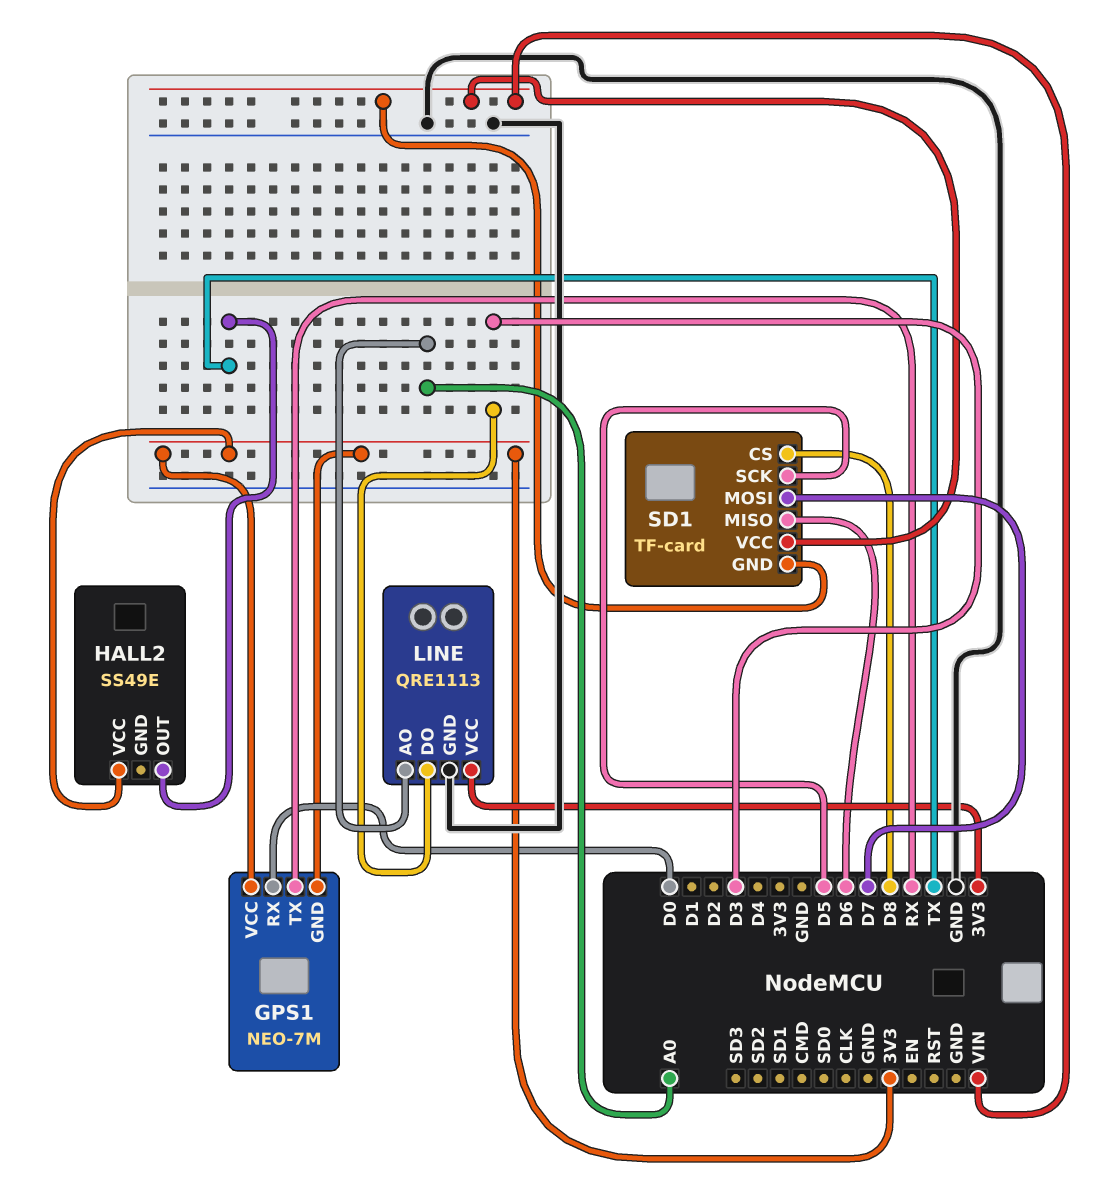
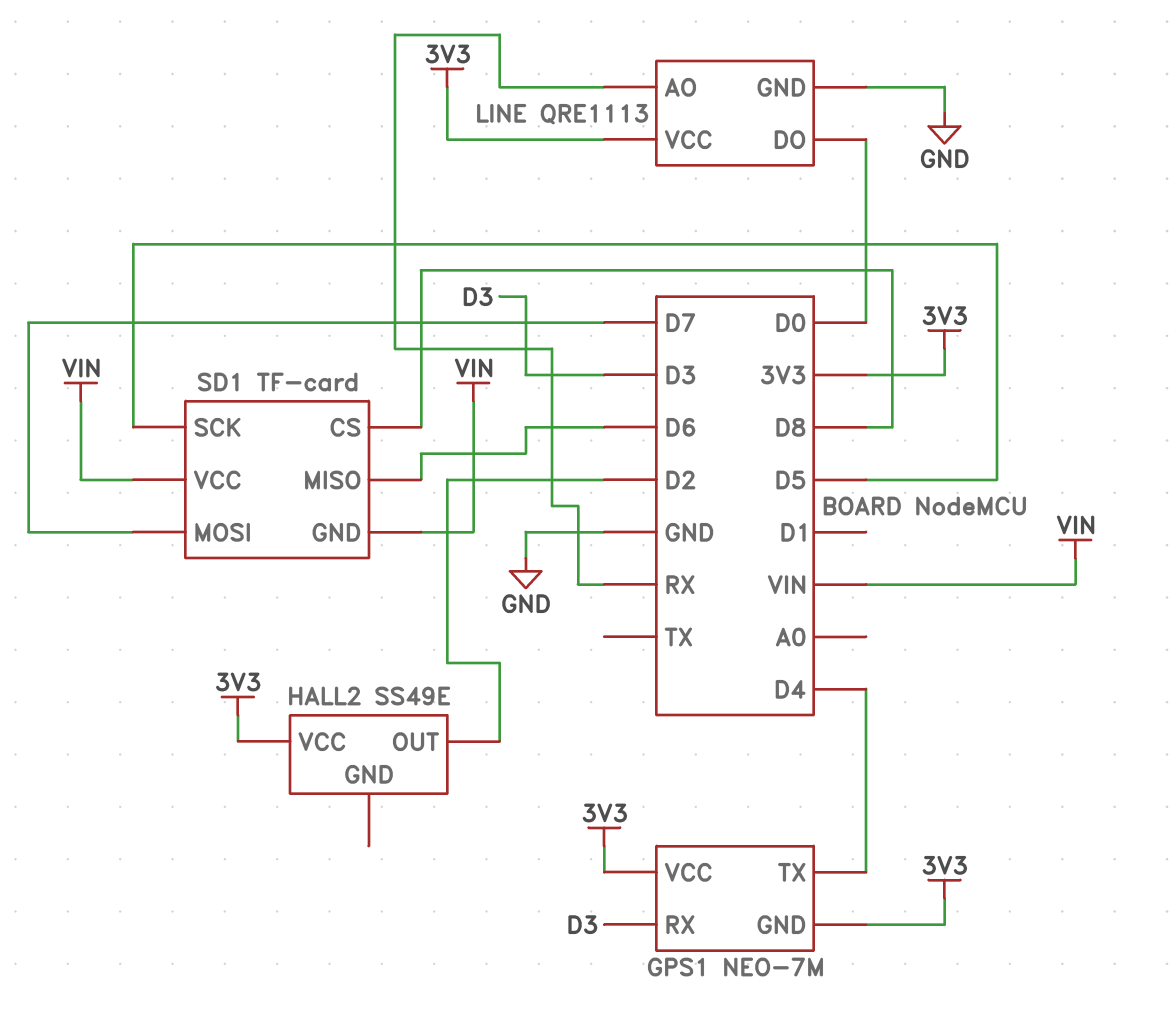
GPS1 pin RX: D0 -> D3
GPS1 pin TX: RX -> D4
HALL2 pin OUT: TX -> D2
LINE pin AO: A0 -> RX
LINE pin DO: D3 -> D0

